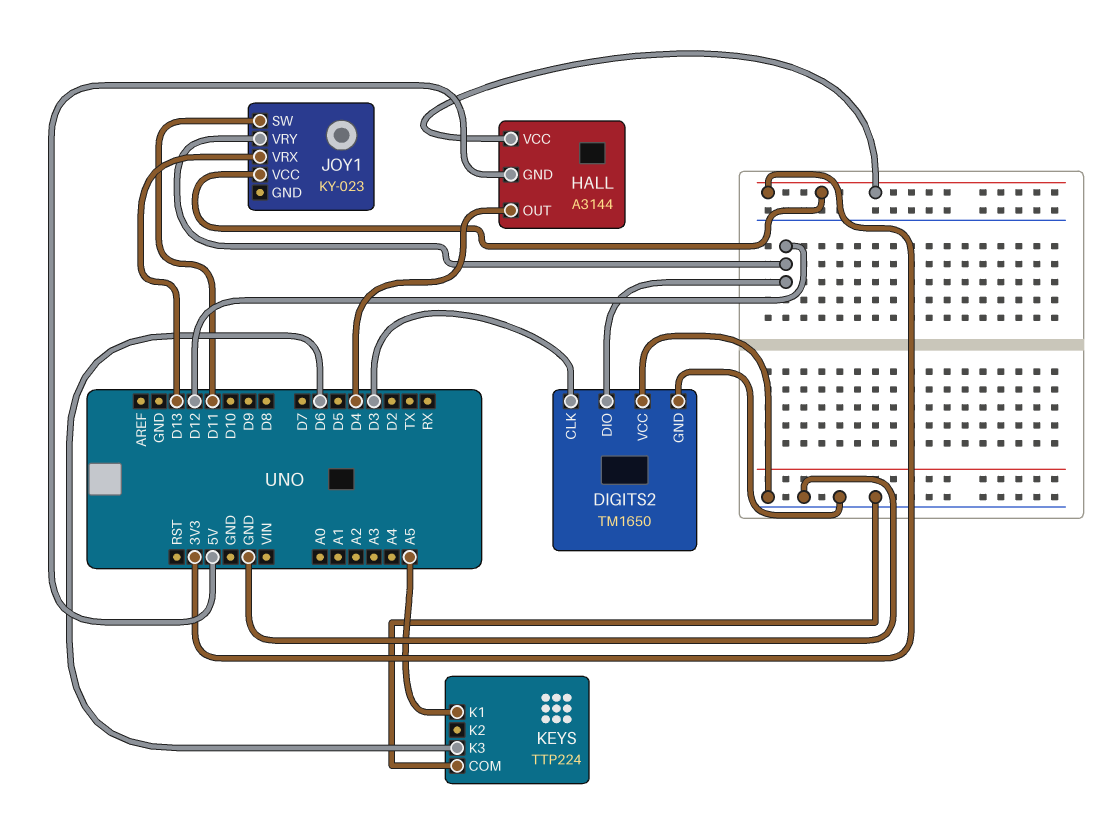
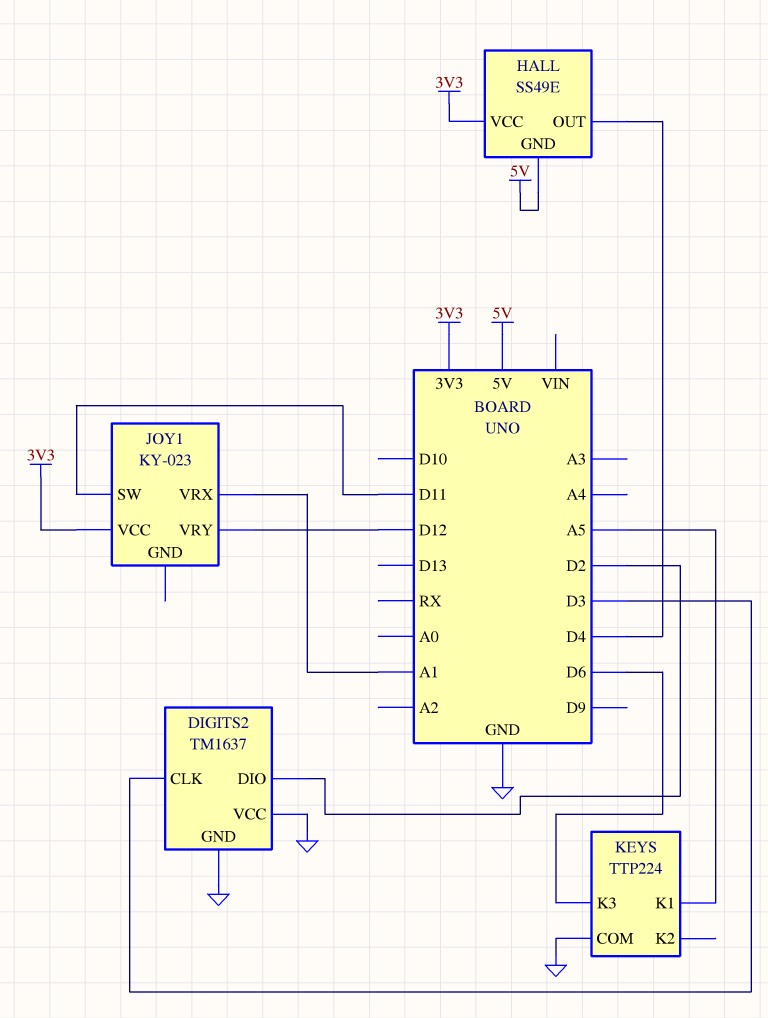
DIGITS2: TM1650 -> TM1637
DIGITS2 pin DIO: D12 -> D2
HALL: A3144 -> SS49E
JOY1 pin VRX: D13 -> A1

